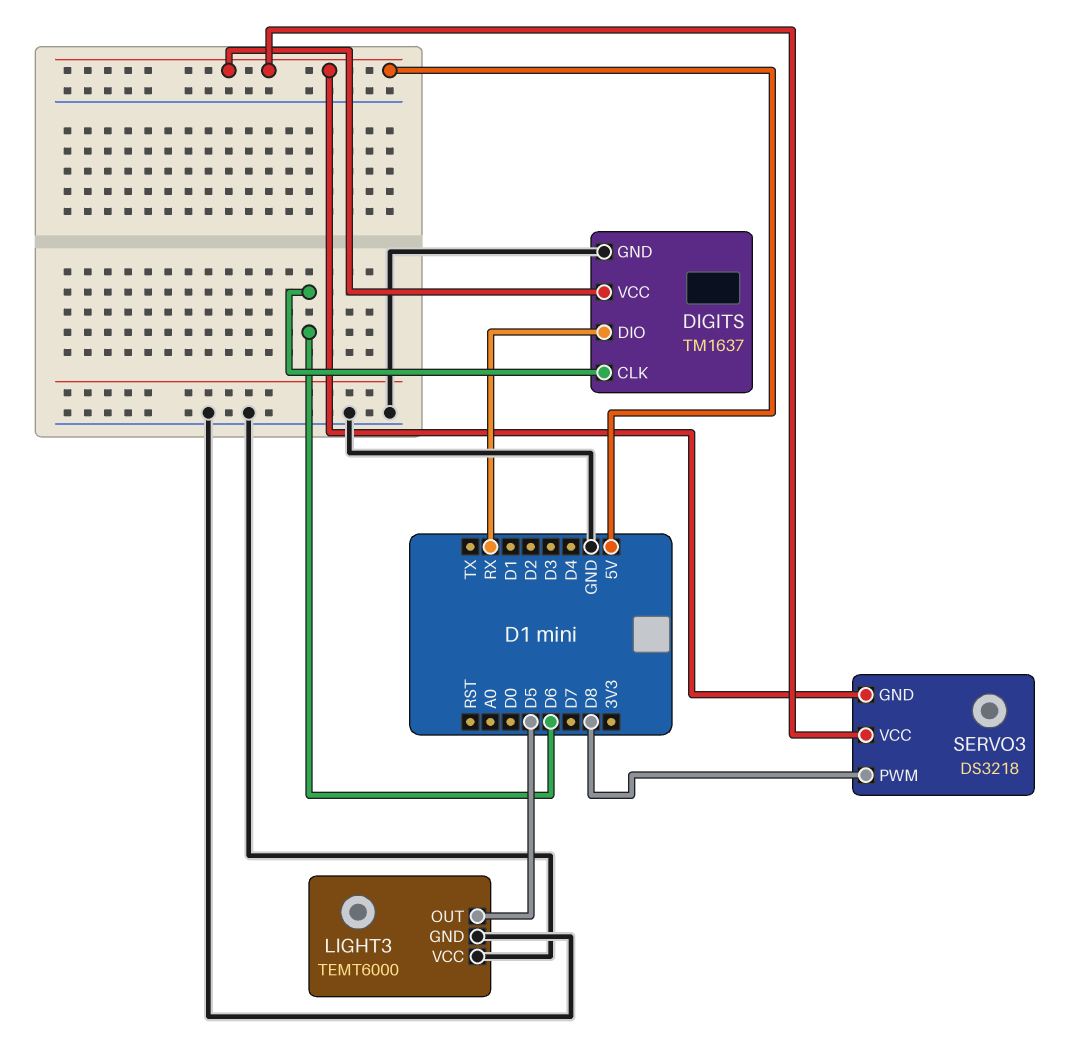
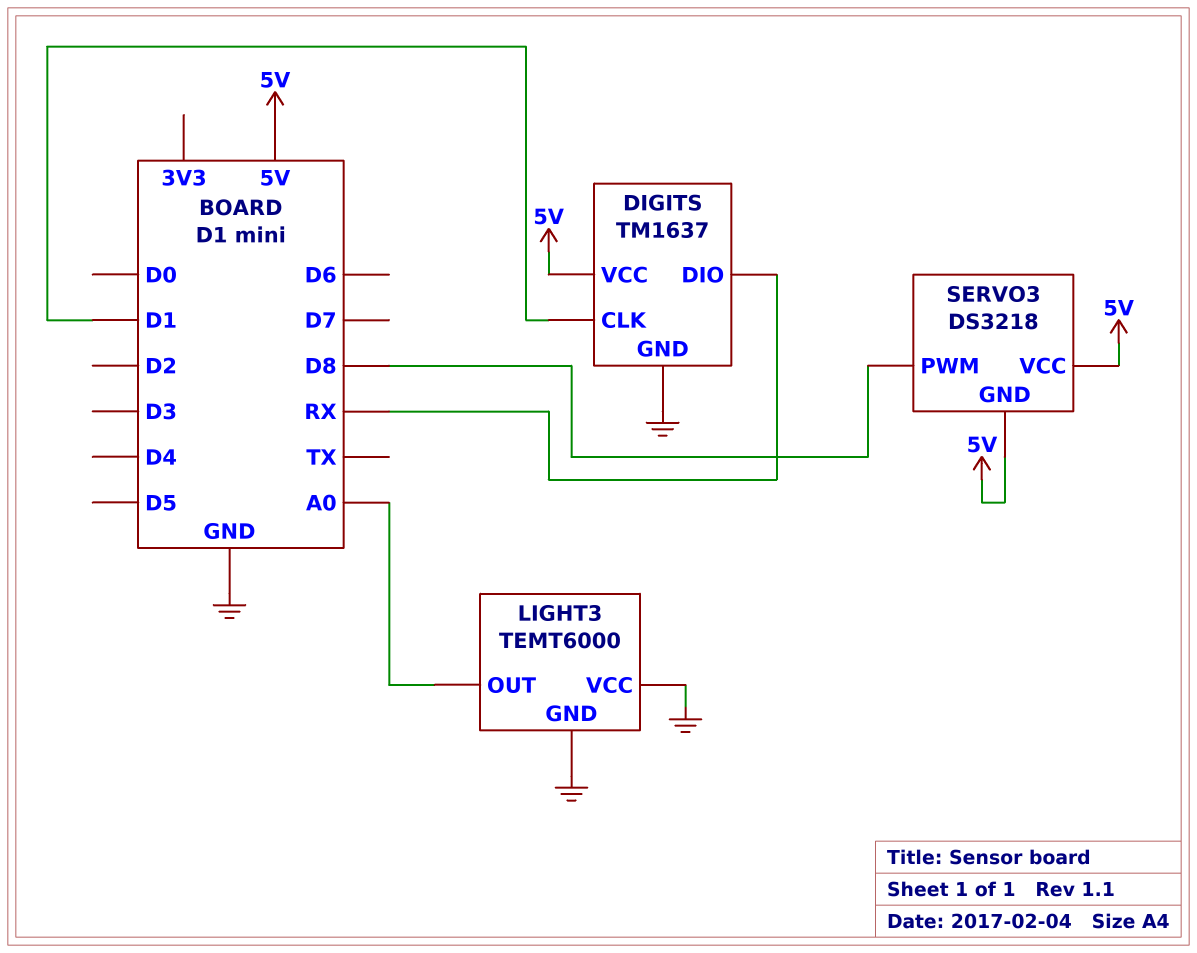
DIGITS pin CLK: D6 -> D1
LIGHT3 pin OUT: D5 -> A0

